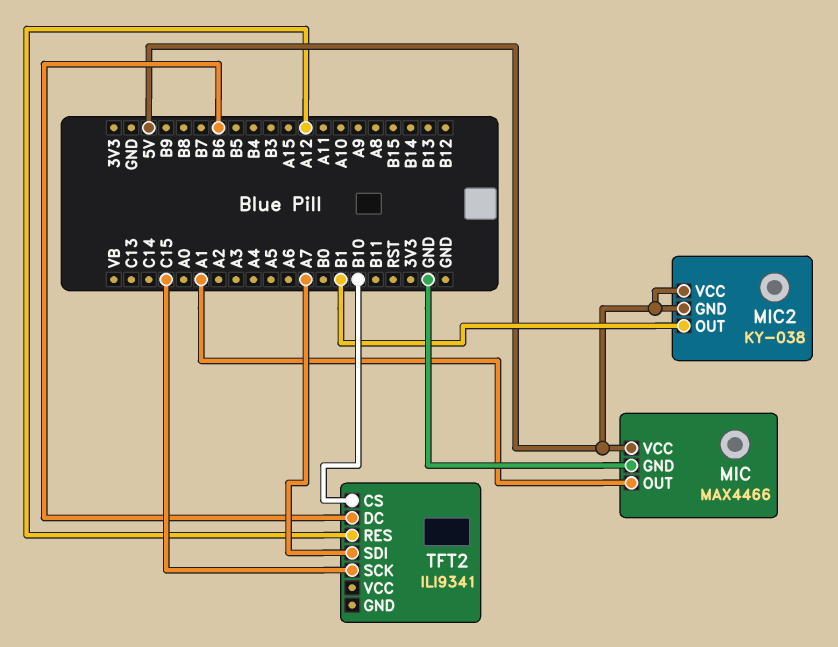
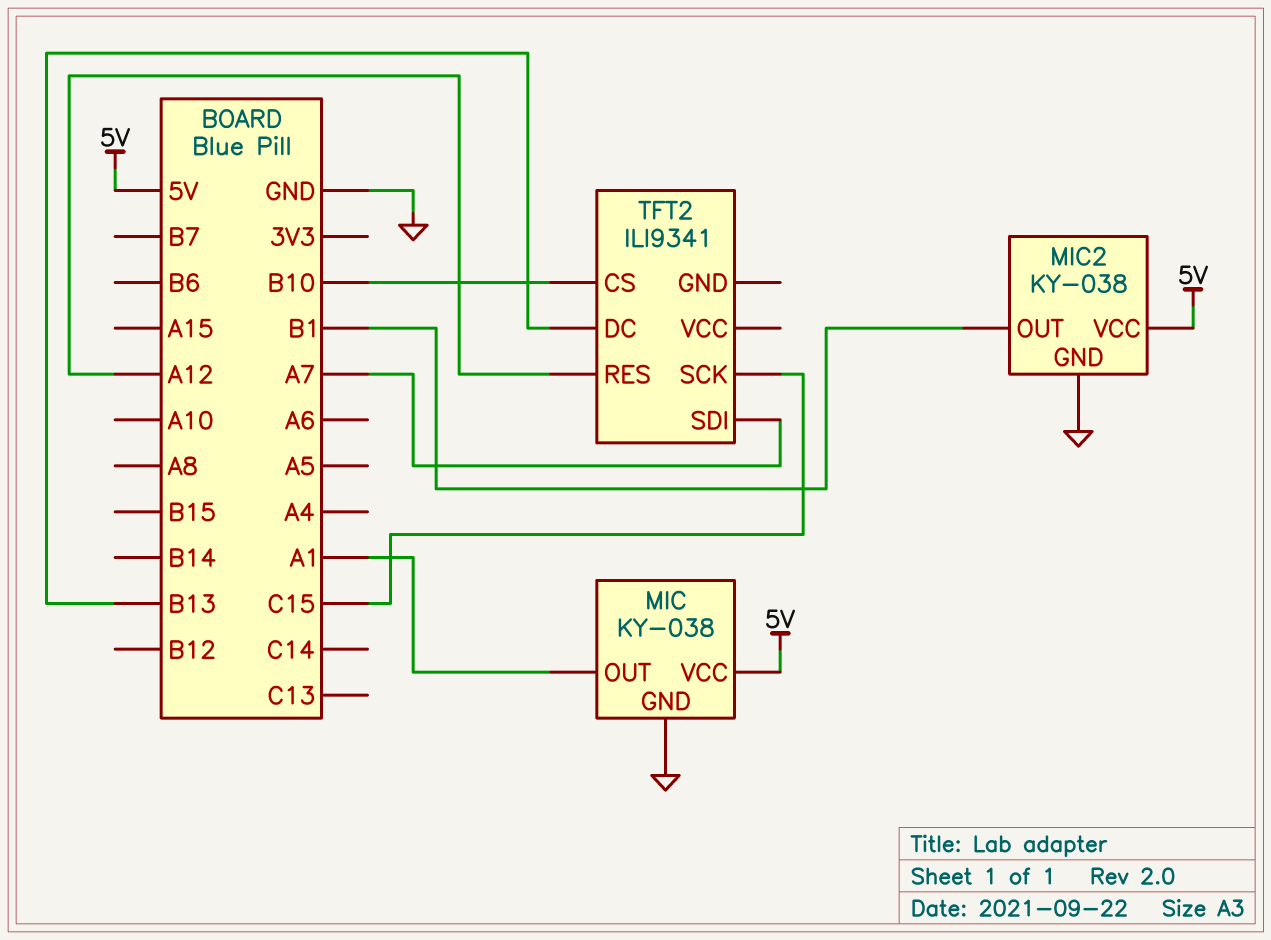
MIC: MAX4466 -> KY-038
MIC2 pin GND: 5V -> GND
TFT2 pin DC: B6 -> B13

